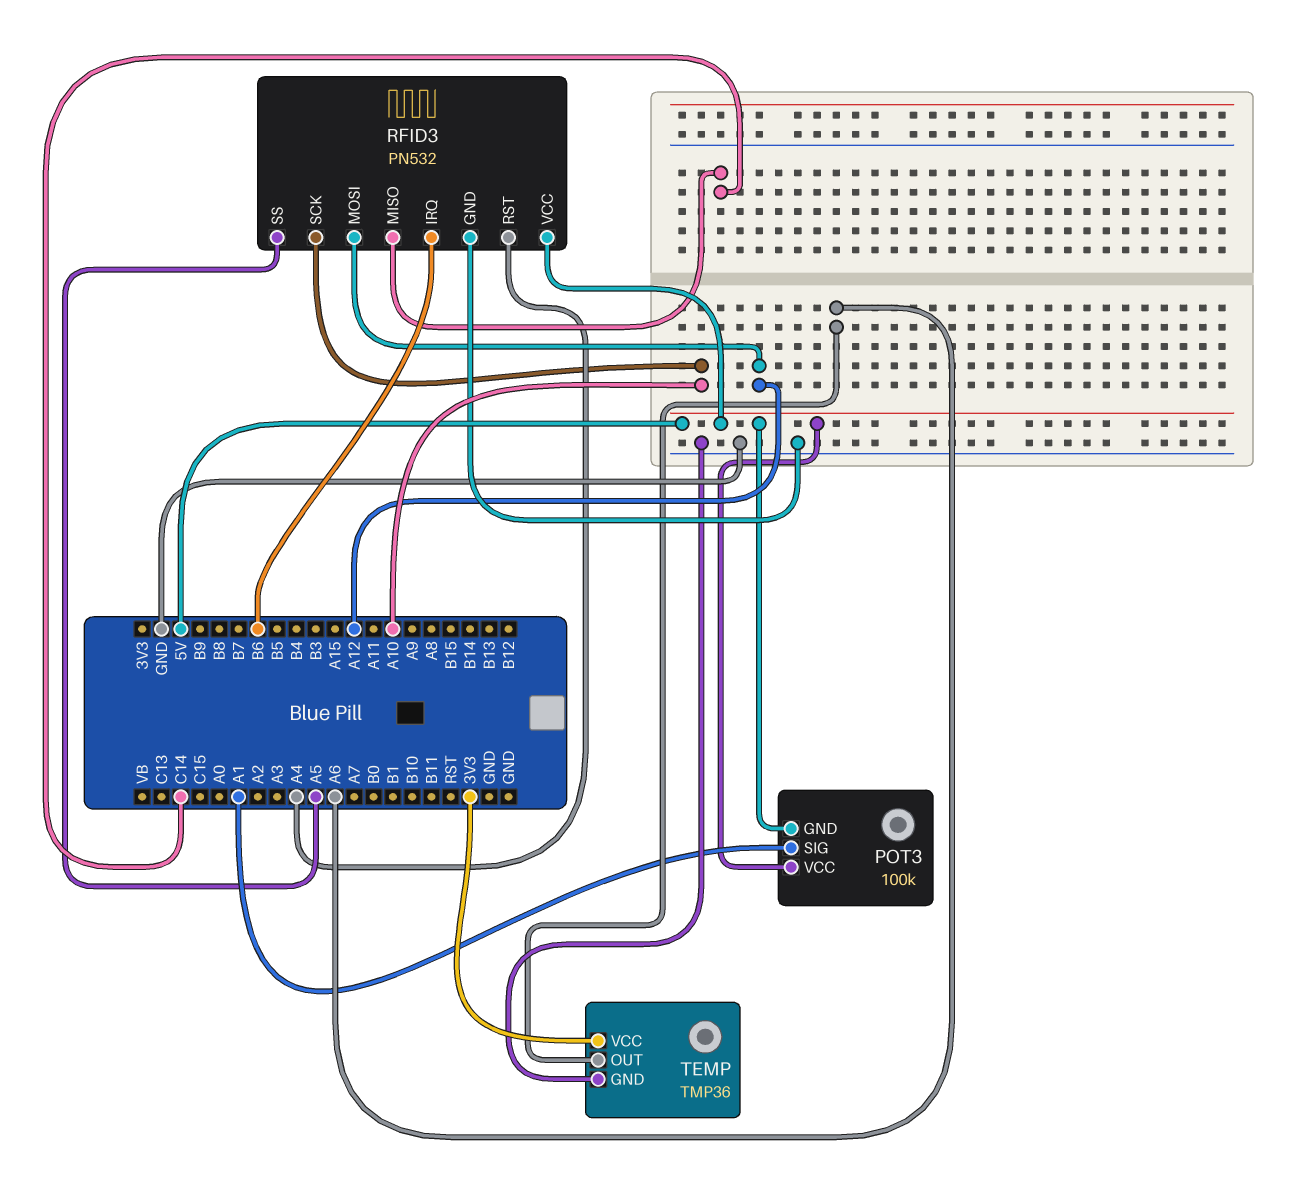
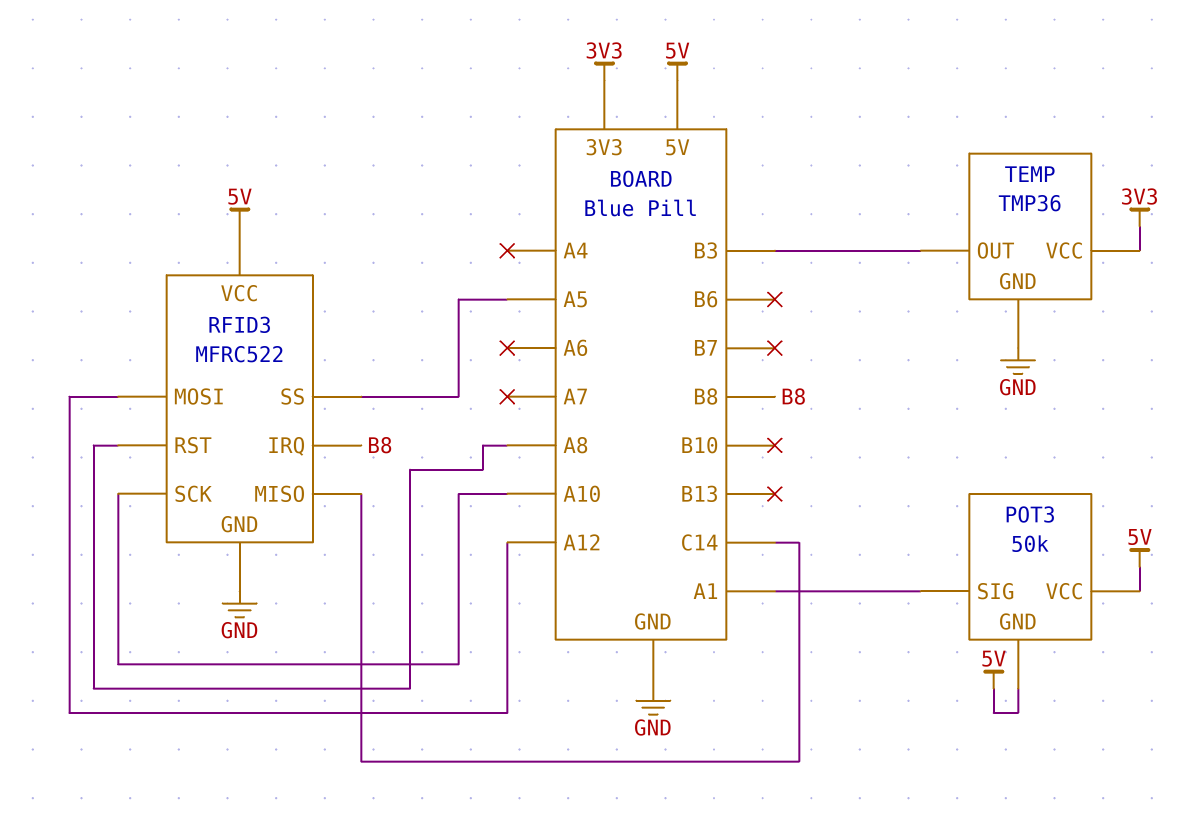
POT3: 100k -> 50k
RFID3: PN532 -> MFRC522
RFID3 pin IRQ: B6 -> B8
RFID3 pin RST: A4 -> A8
TEMP pin OUT: A6 -> B3

